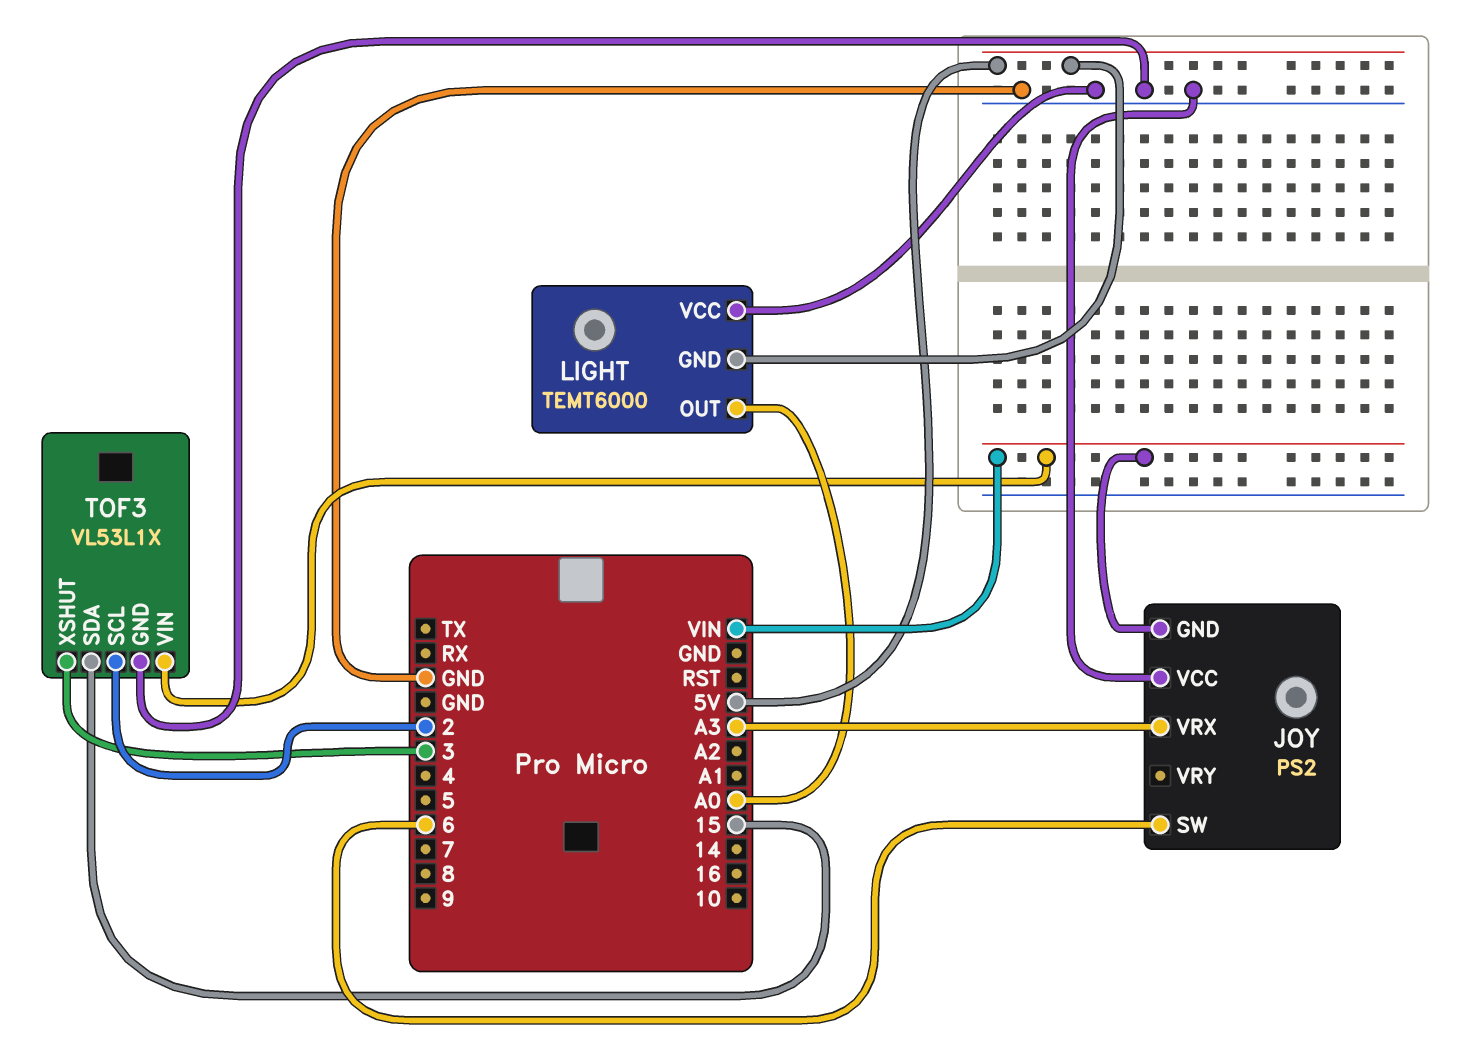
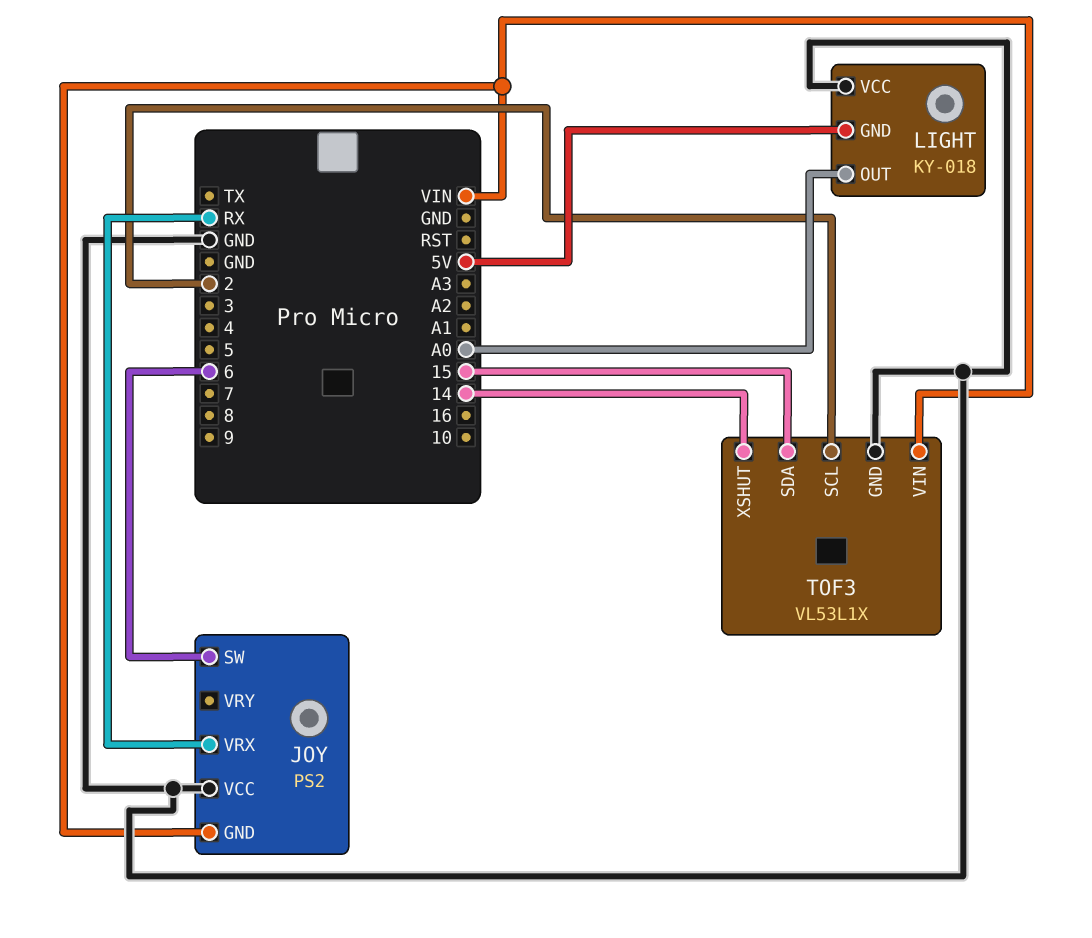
JOY pin VRX: A3 -> RX
LIGHT: TEMT6000 -> KY-018
TOF3 pin XSHUT: 3 -> 14

